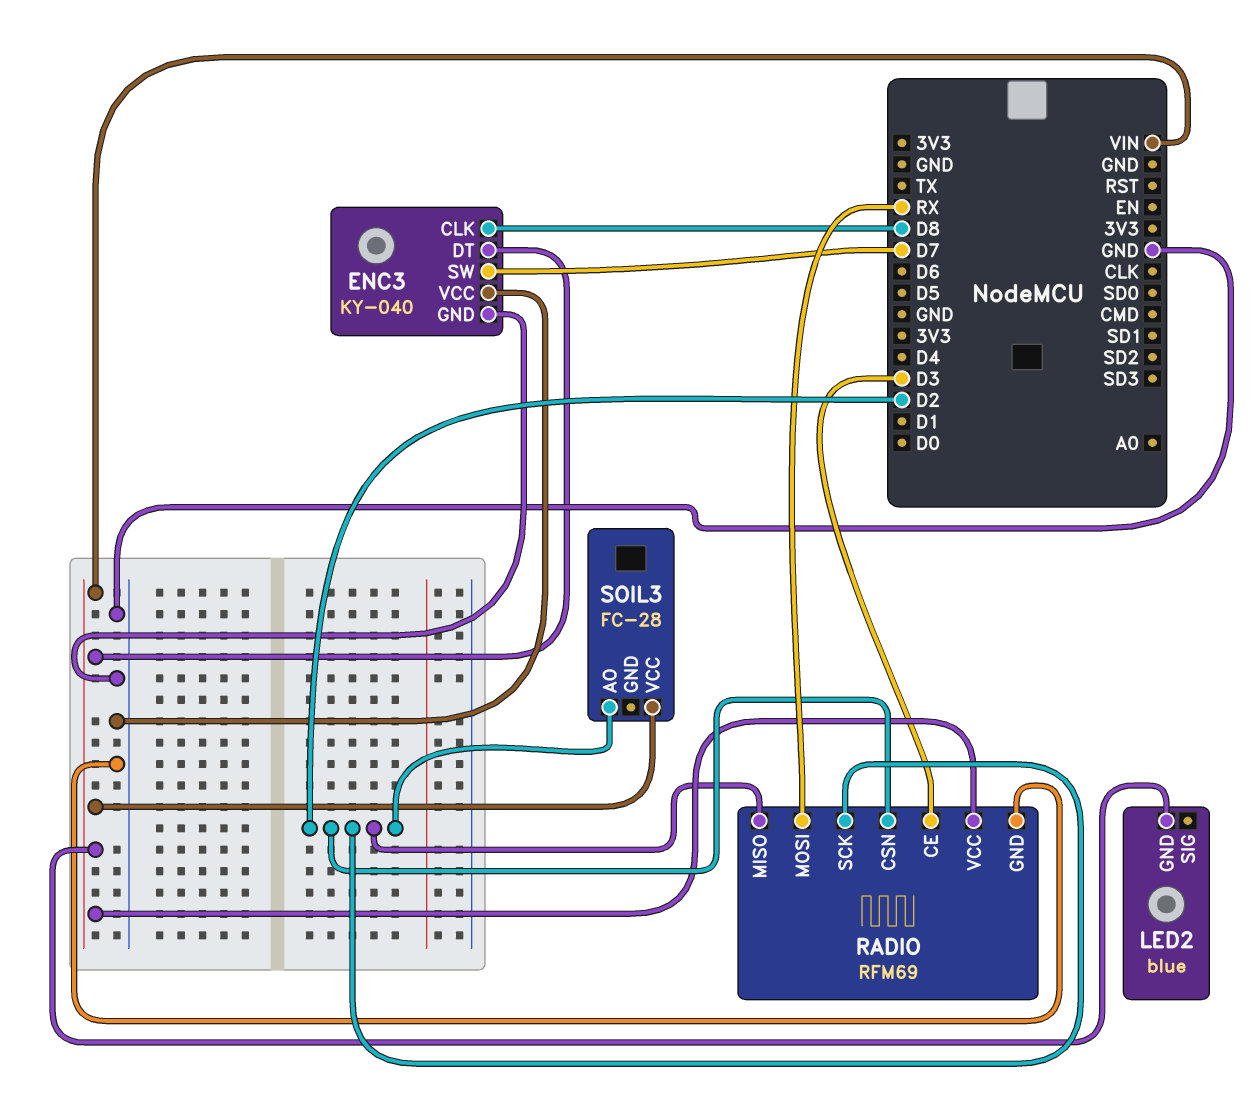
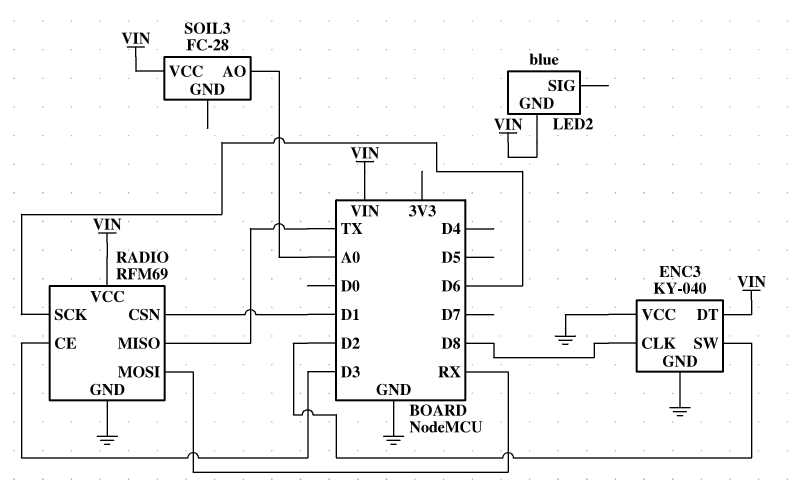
ENC3 pin SW: D7 -> D2
RADIO pin CSN: D2 -> D1
RADIO pin MISO: D2 -> TX
RADIO pin SCK: D2 -> D6
SOIL3 pin AO: D2 -> A0

